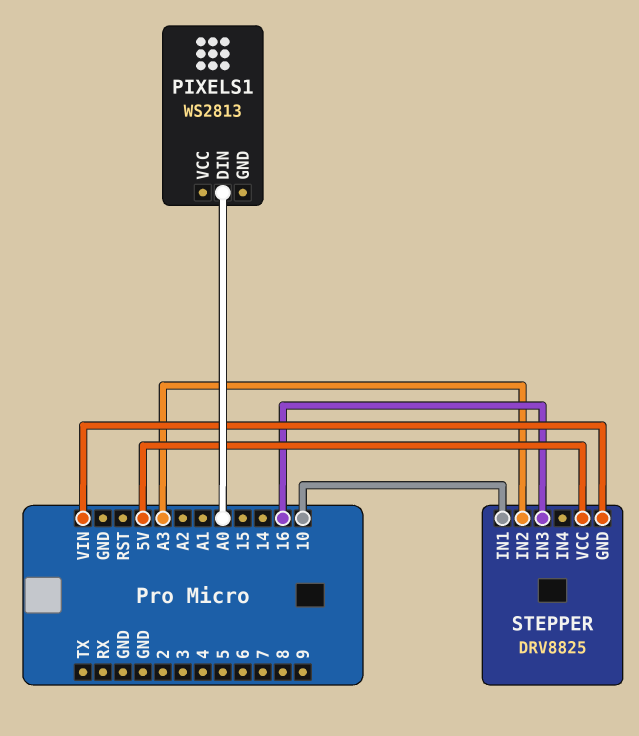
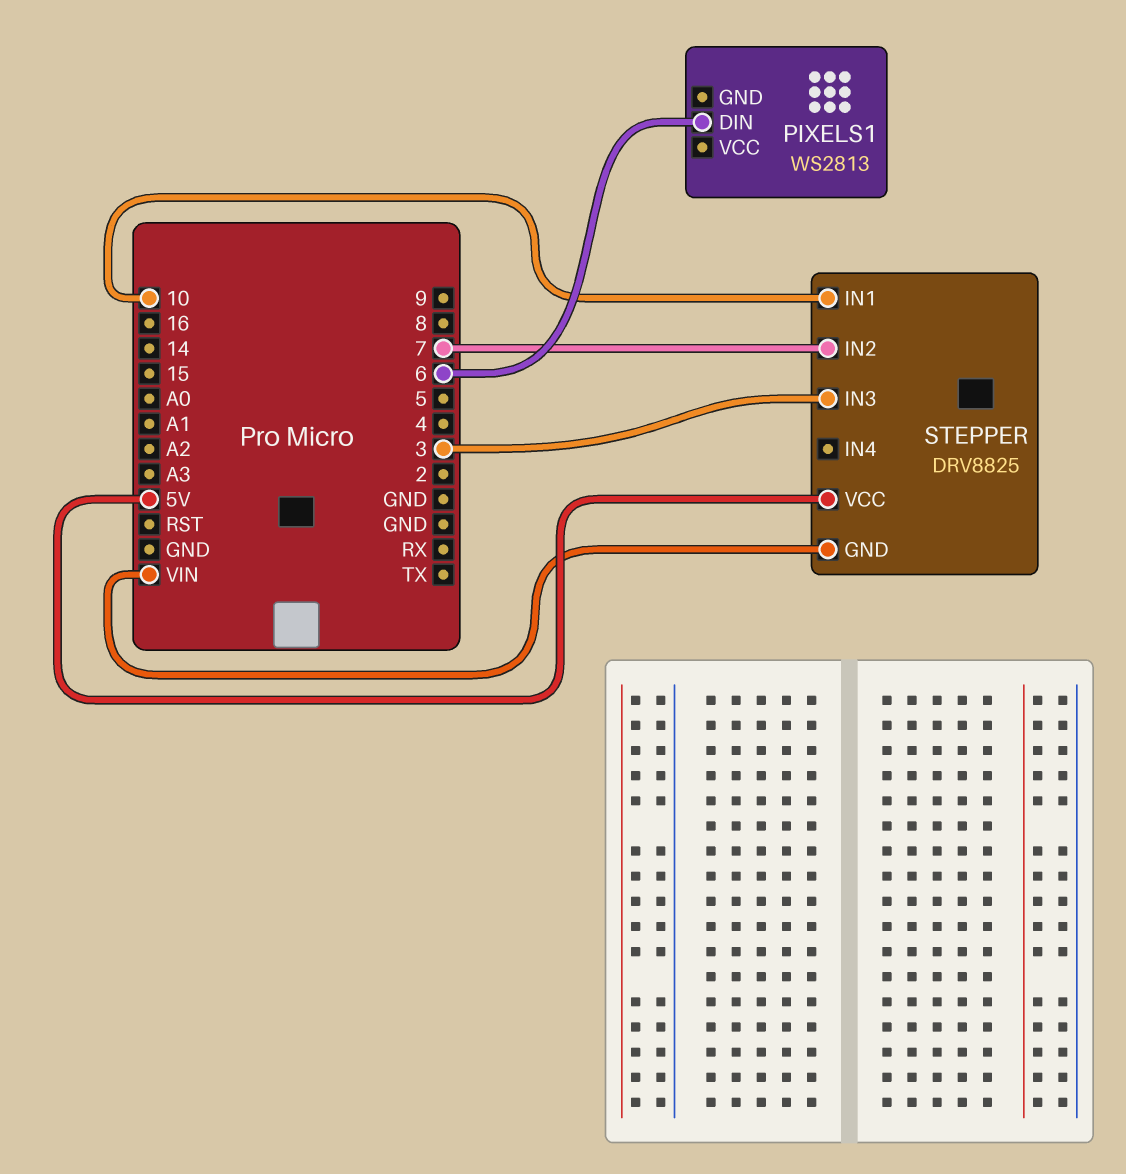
PIXELS1 pin DIN: A0 -> 6
STEPPER pin IN2: A3 -> 7
STEPPER pin IN3: 16 -> 3

